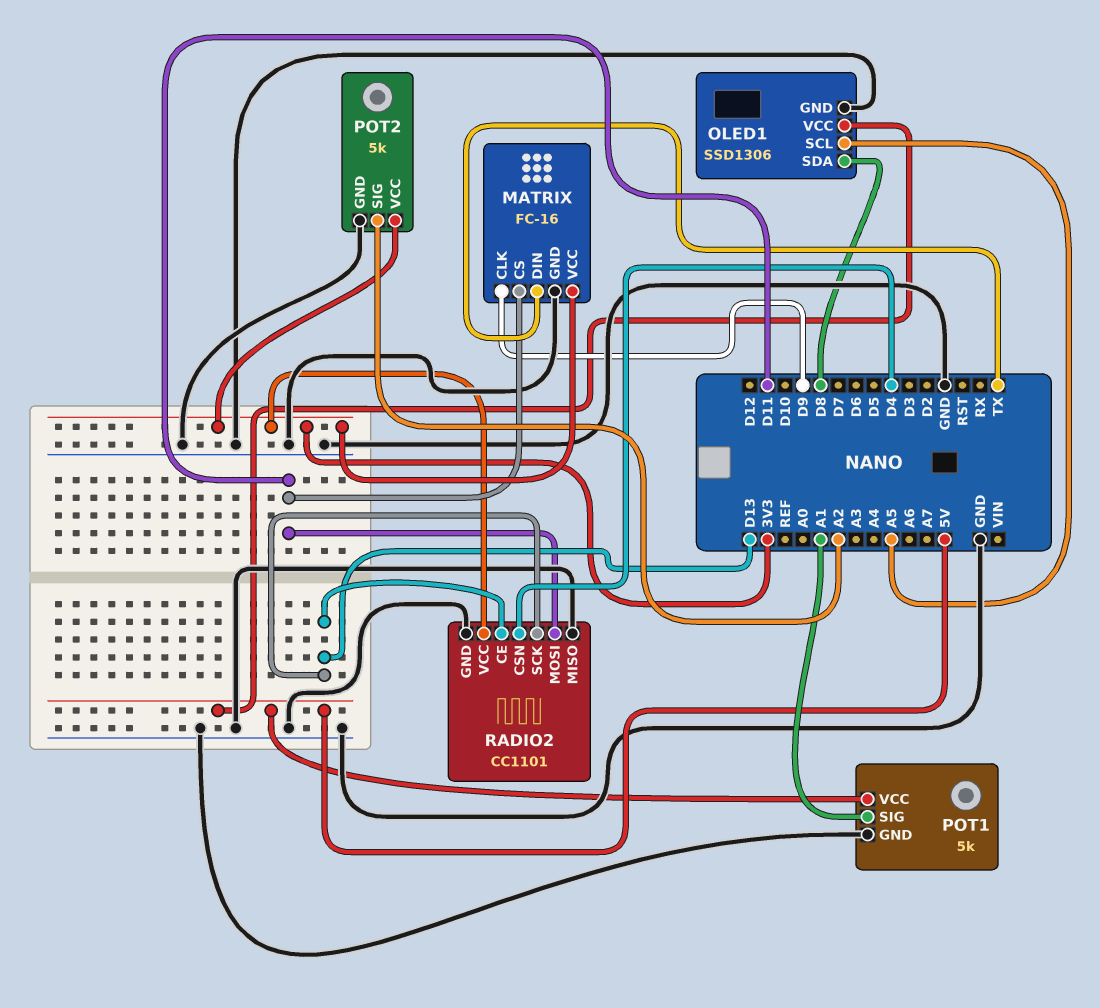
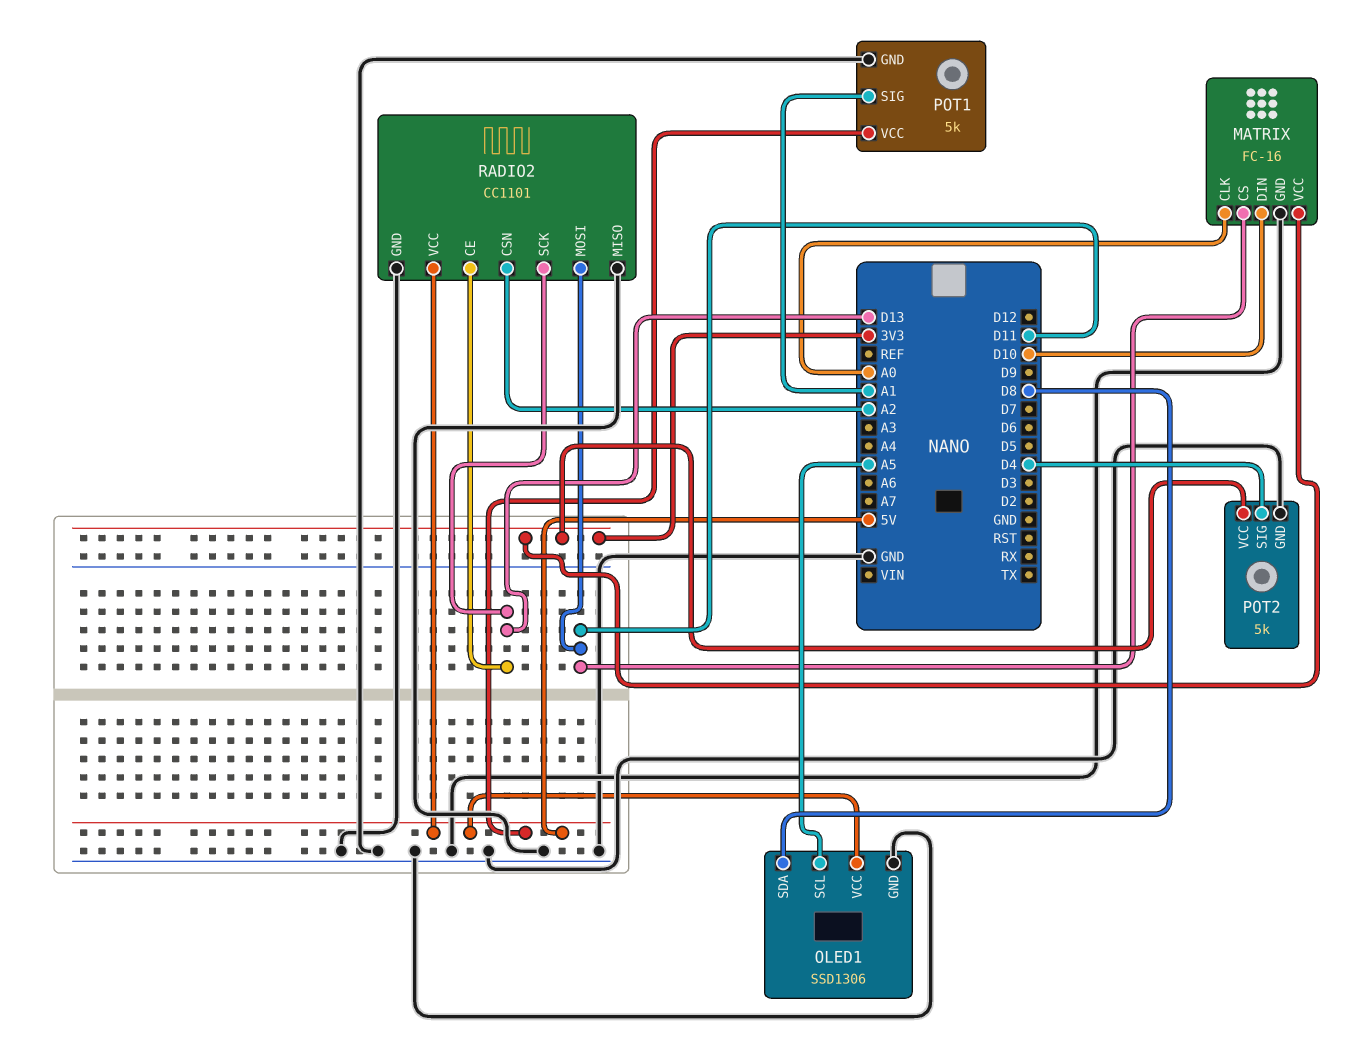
MATRIX pin CLK: D9 -> A0
MATRIX pin DIN: TX -> D10
POT2 pin SIG: A2 -> D4
RADIO2 pin CSN: D4 -> A2
RADIO2 pin VCC: 3V3 -> 5V

